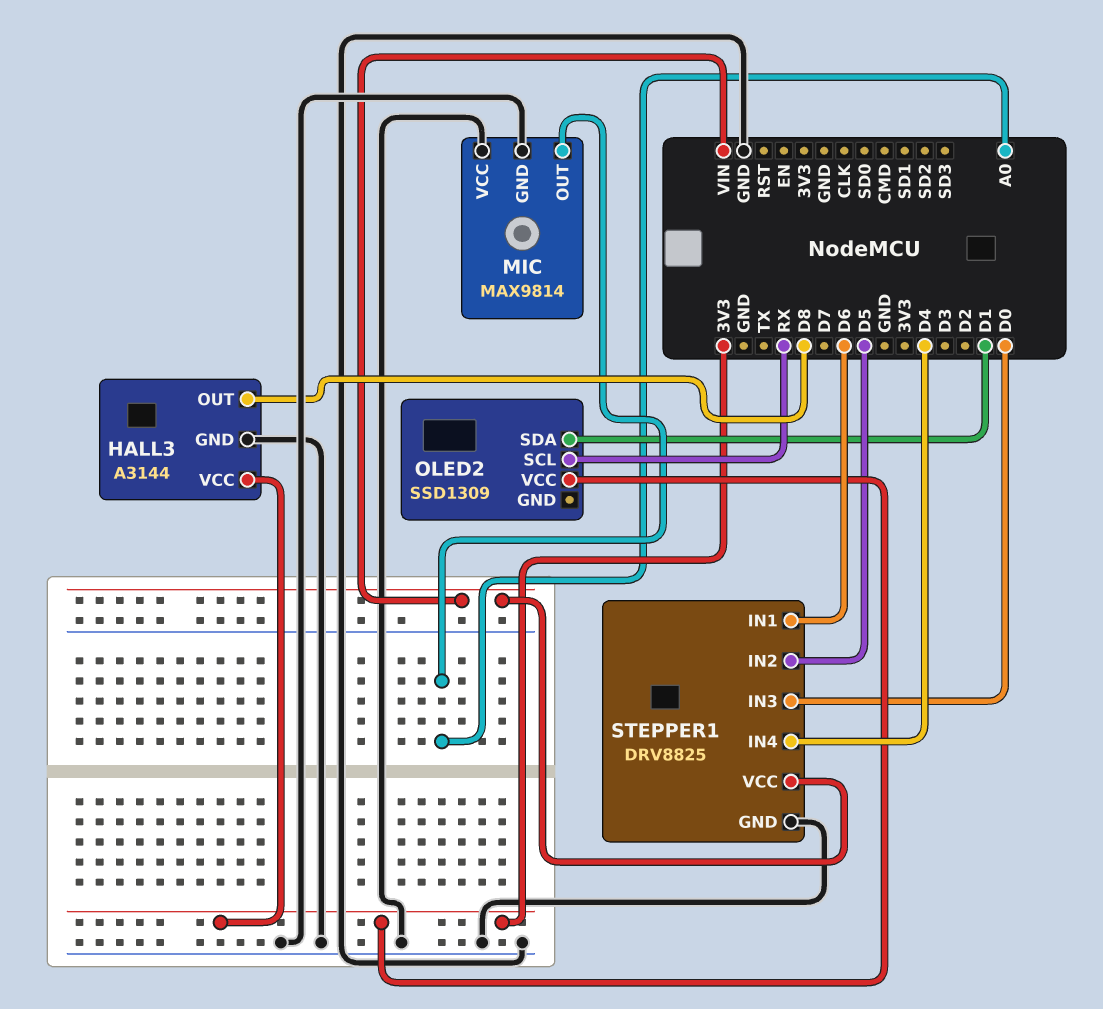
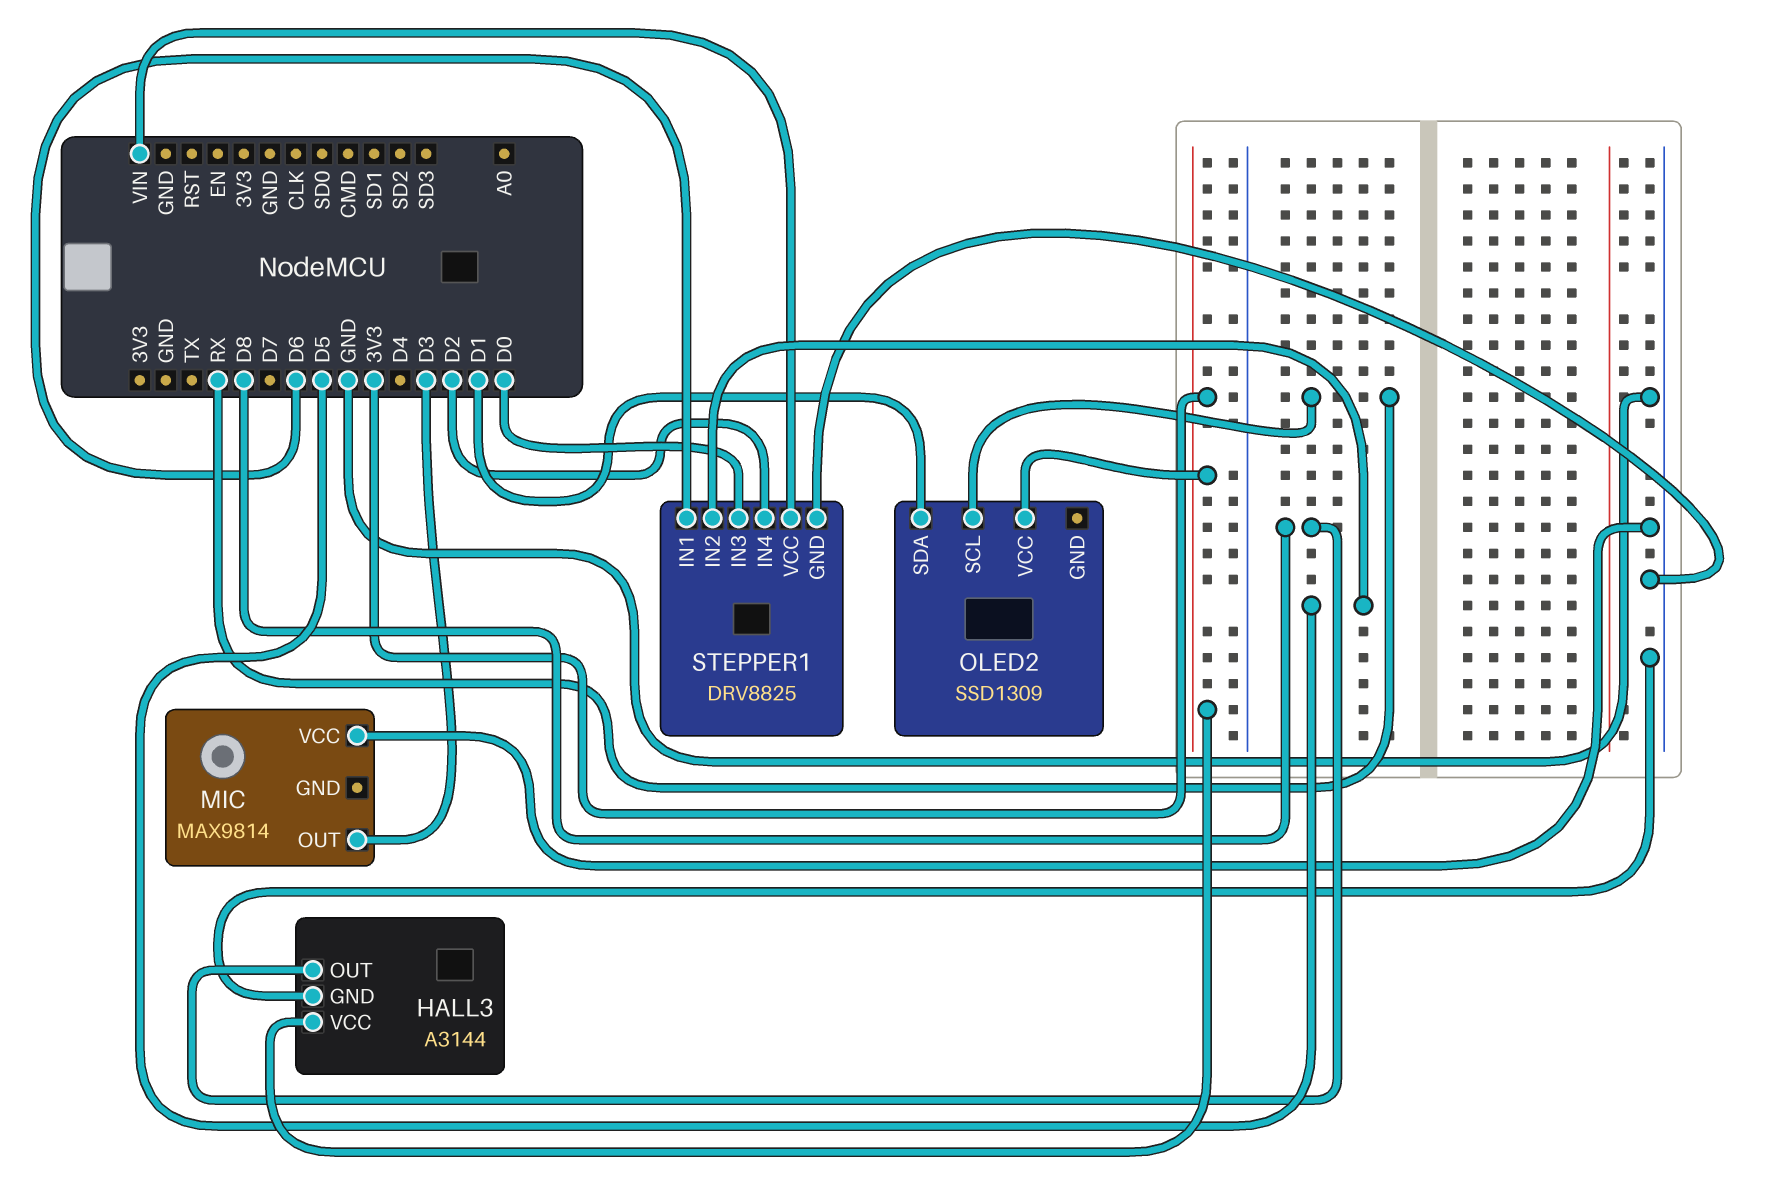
MIC pin GND: GND -> none
MIC pin OUT: A0 -> D3
STEPPER1 pin IN4: D4 -> D2

